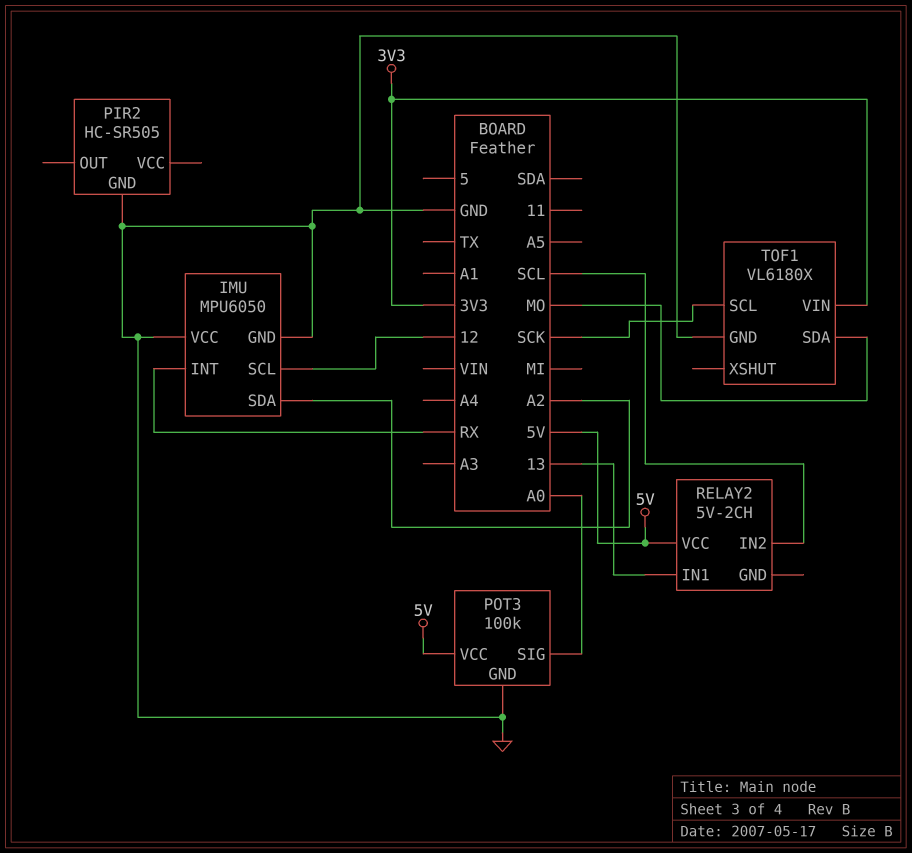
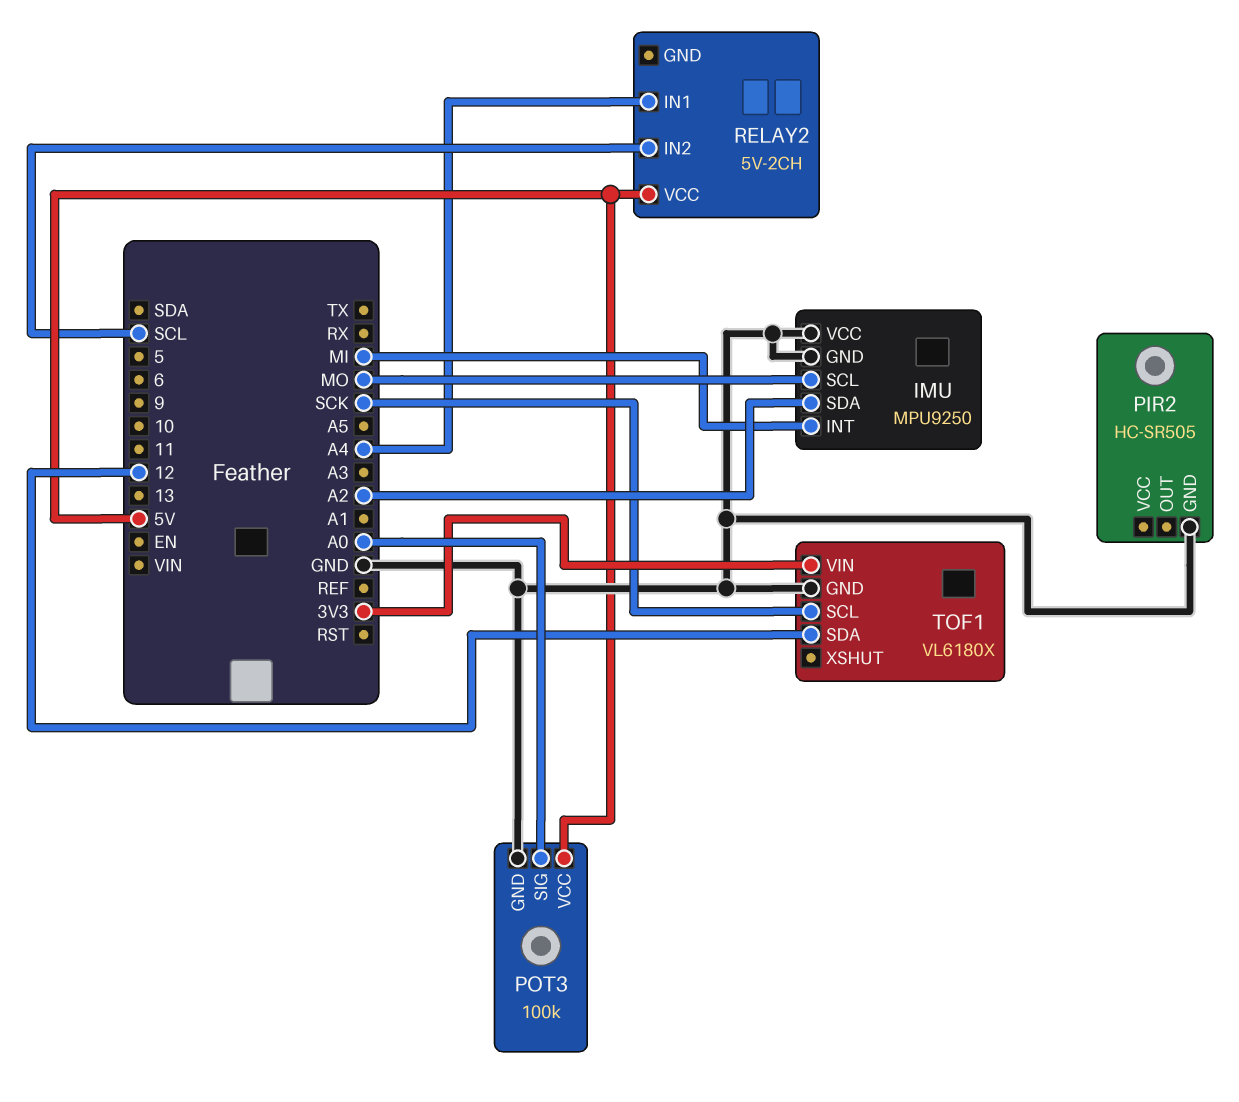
IMU: MPU6050 -> MPU9250
IMU pin INT: RX -> MI
IMU pin SCL: 12 -> MO
RELAY2 pin IN1: 13 -> A4
TOF1 pin SDA: MO -> 12

